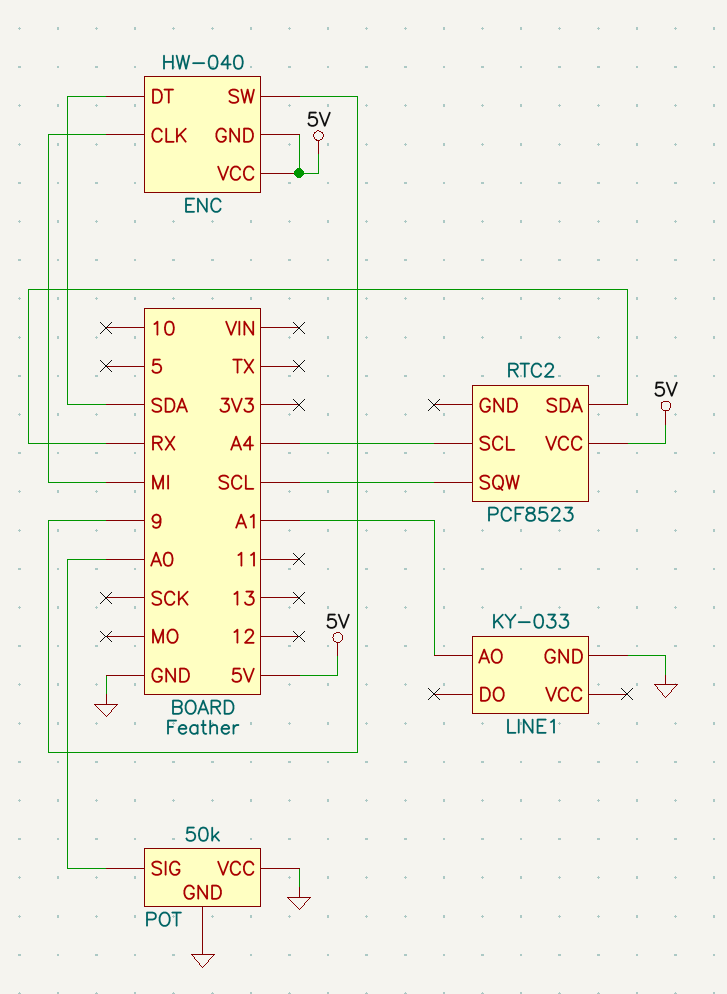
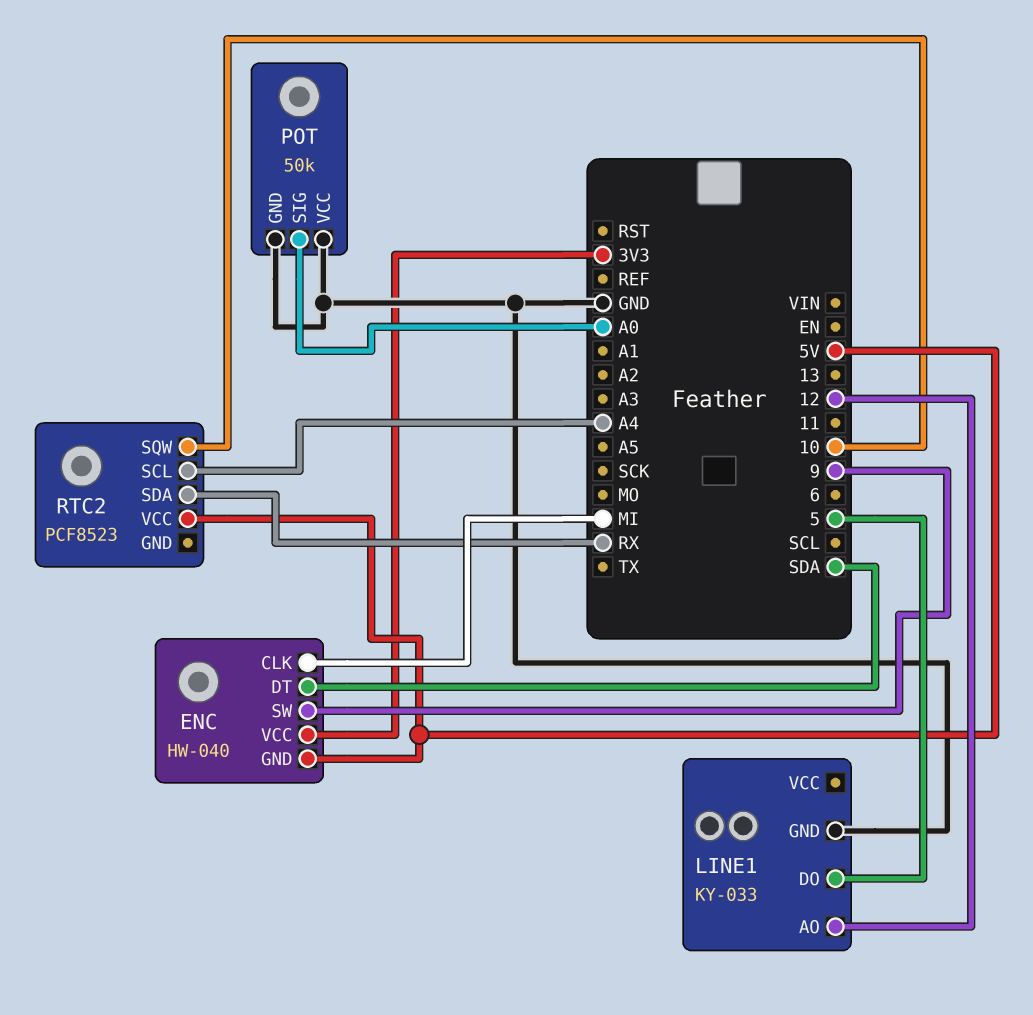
ENC pin VCC: 5V -> 3V3
LINE1 pin AO: A1 -> 12
LINE1 pin DO: none -> 5
RTC2 pin SQW: SCL -> 10

